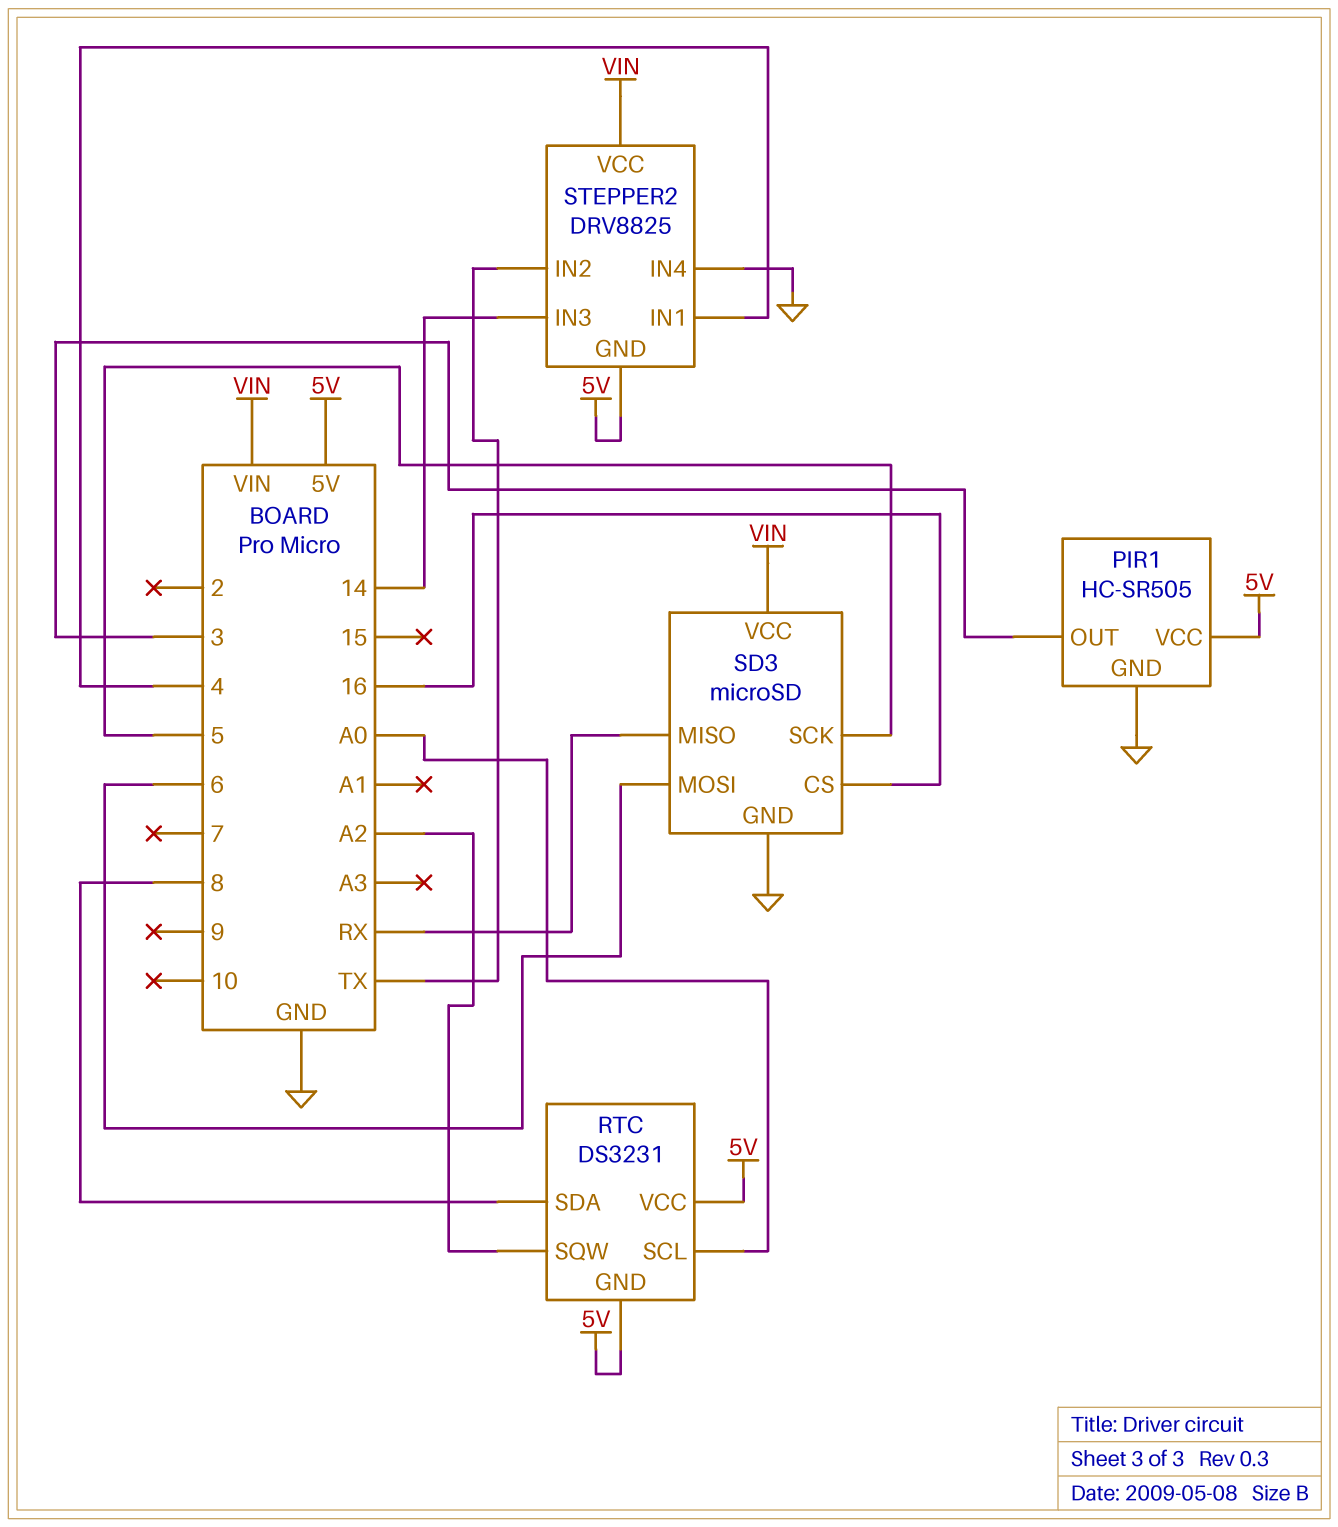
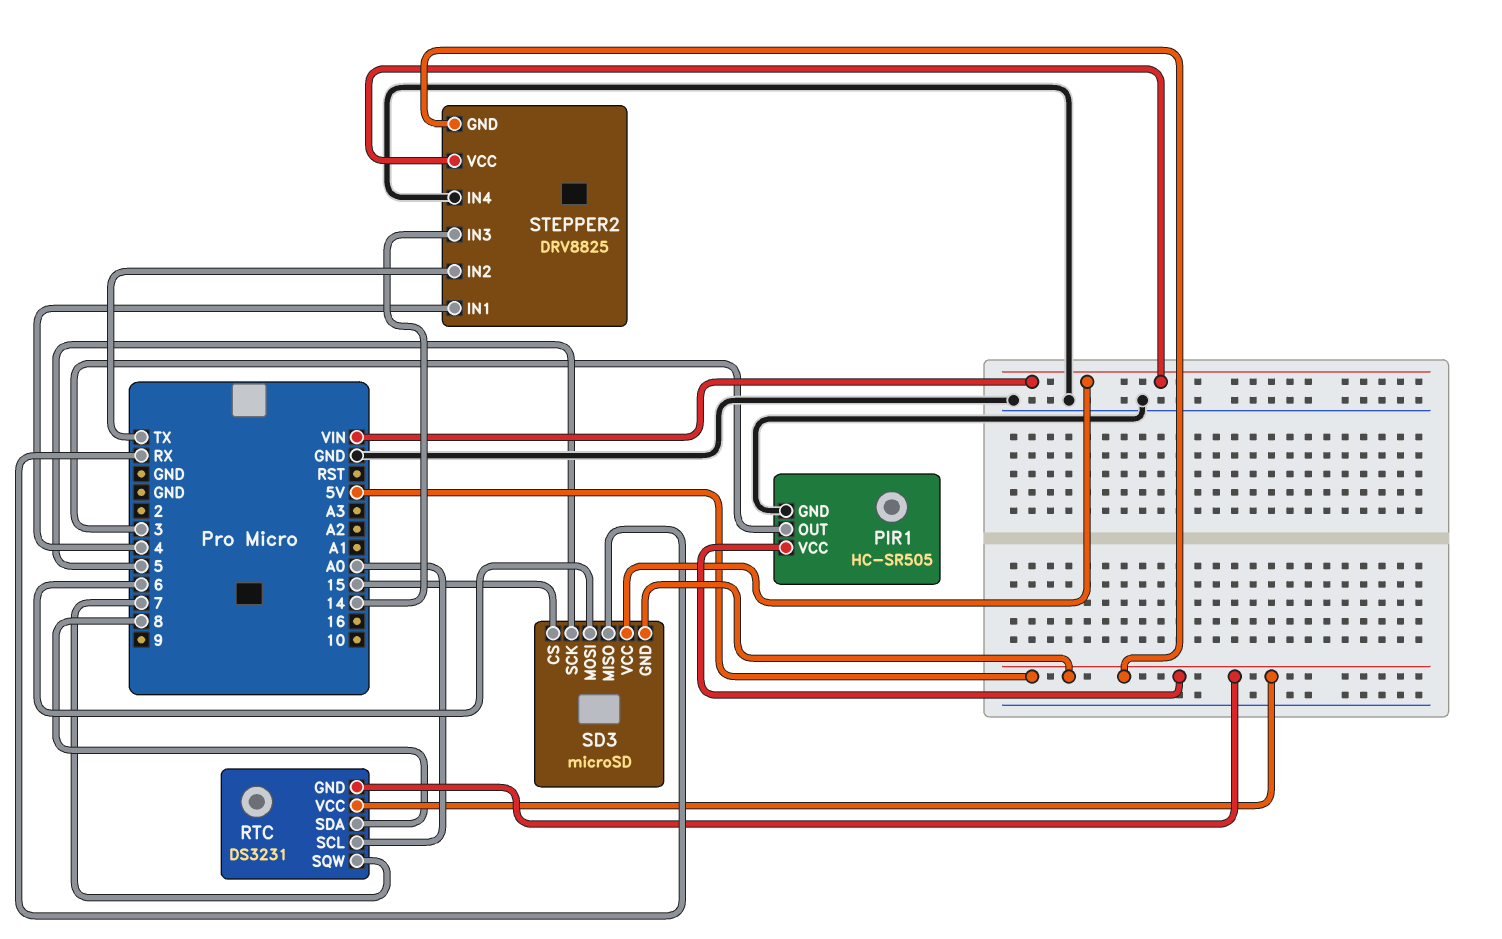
RTC pin SQW: A2 -> 7
SD3 pin CS: 16 -> 15
SD3 pin GND: GND -> 5V

